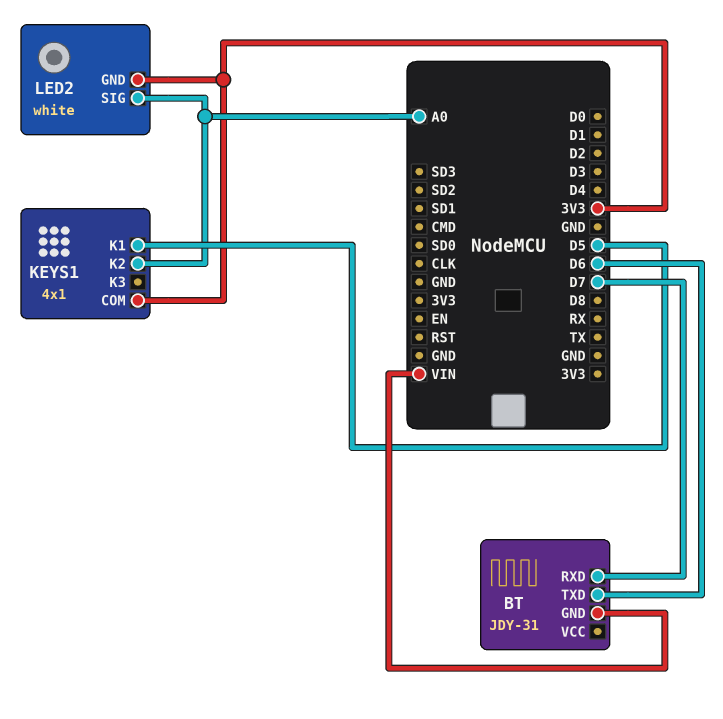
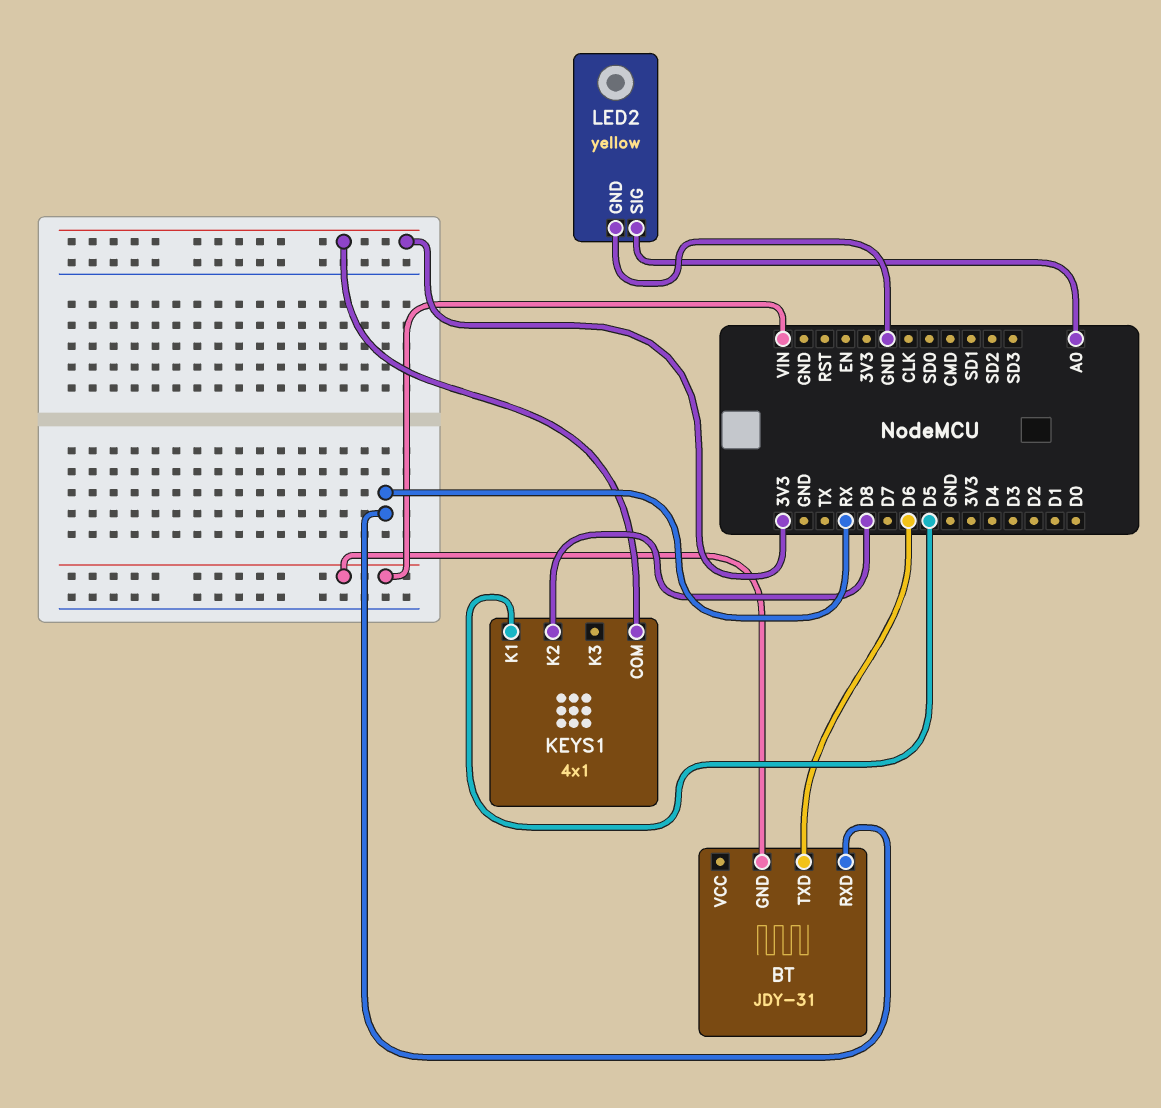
BT pin RXD: D7 -> RX
KEYS1 pin K2: A0 -> D8
LED2: white -> yellow
LED2 pin GND: 3V3 -> GND

